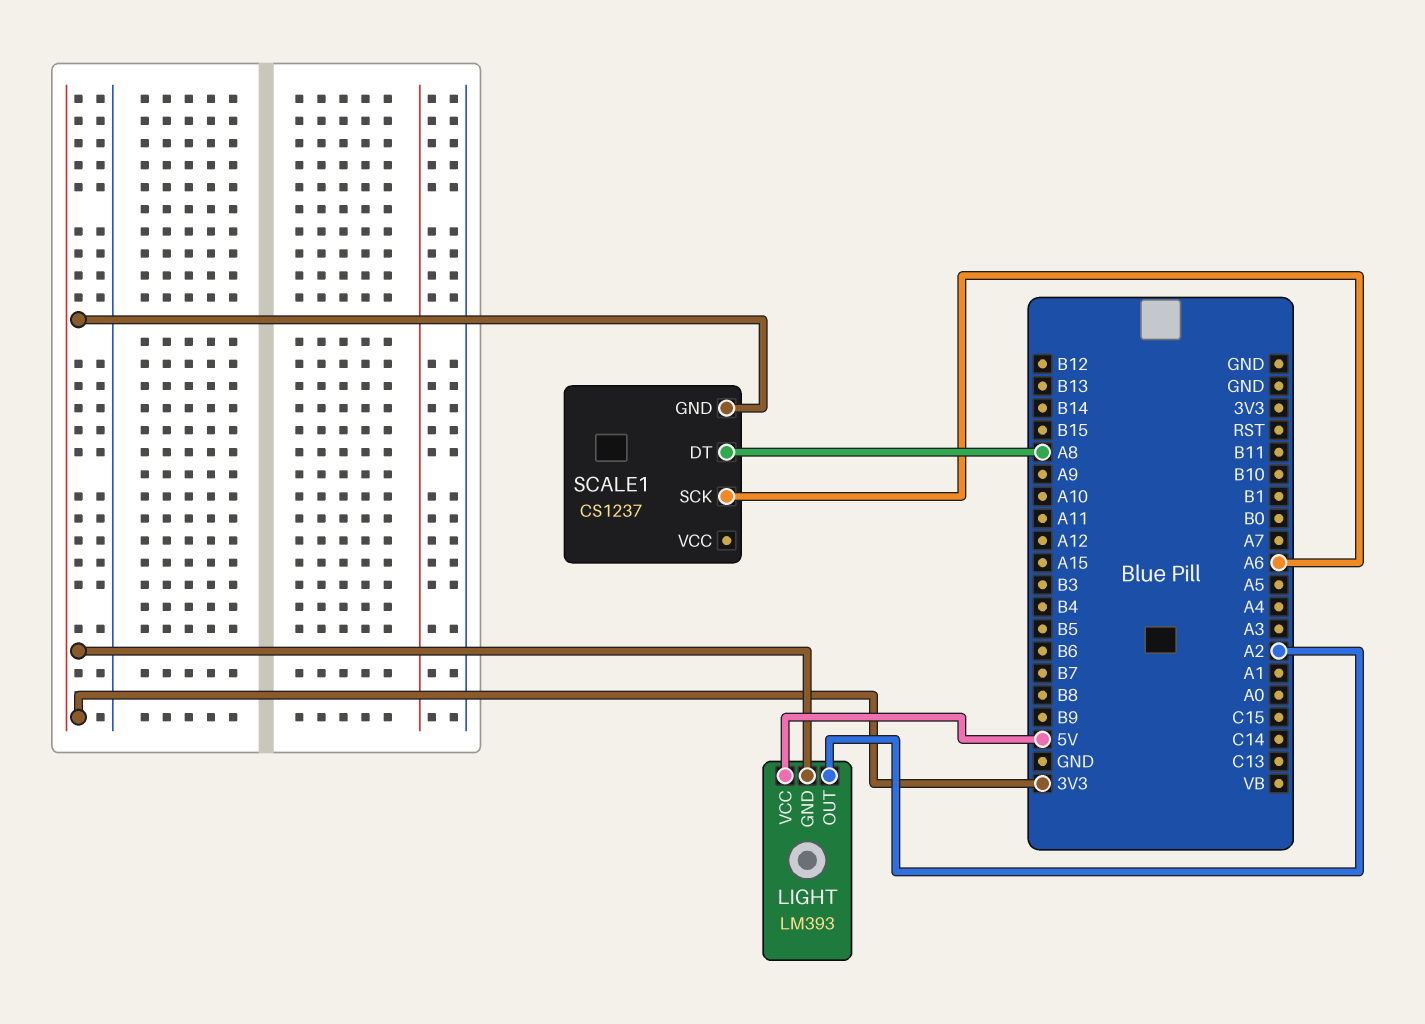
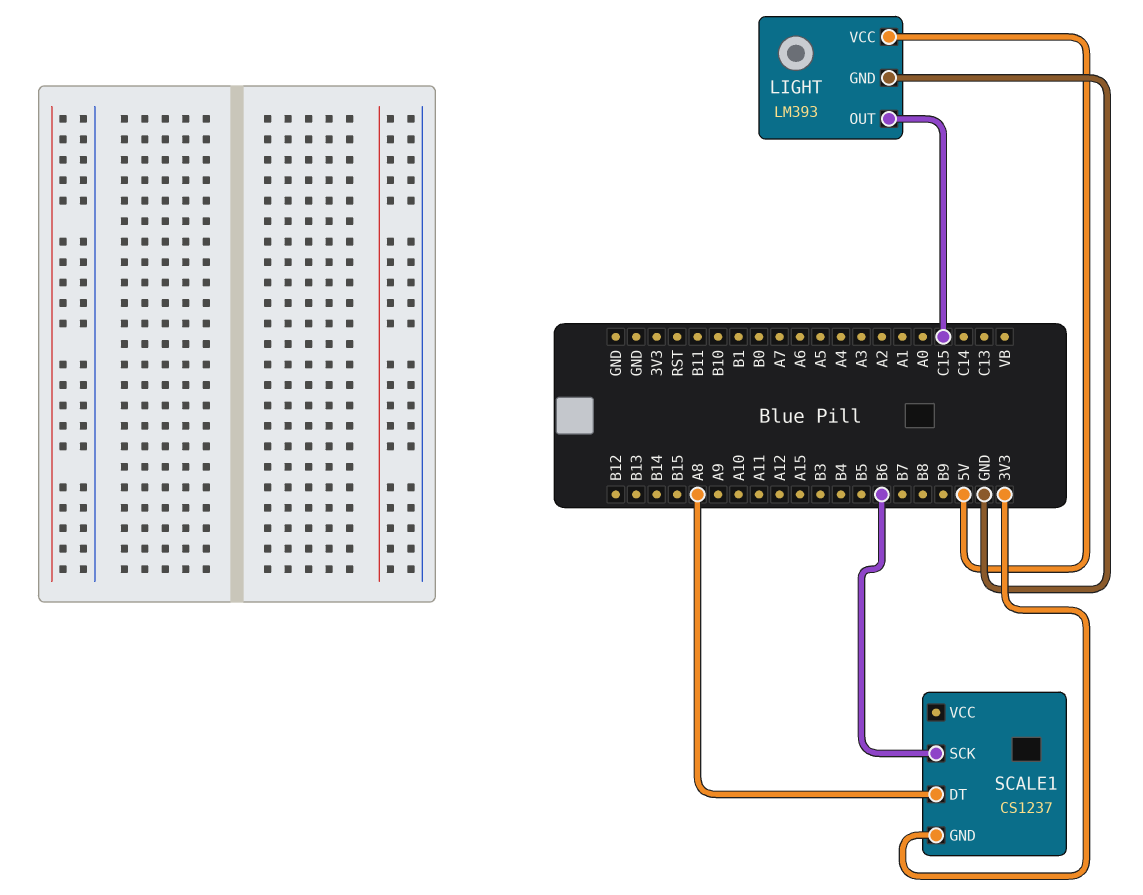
LIGHT pin GND: 3V3 -> GND
LIGHT pin OUT: A2 -> C15
SCALE1 pin SCK: A6 -> B6

